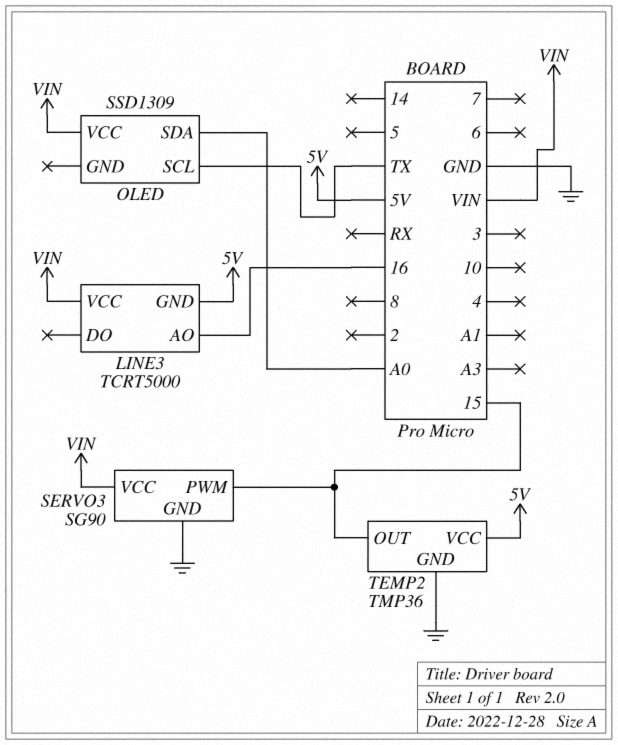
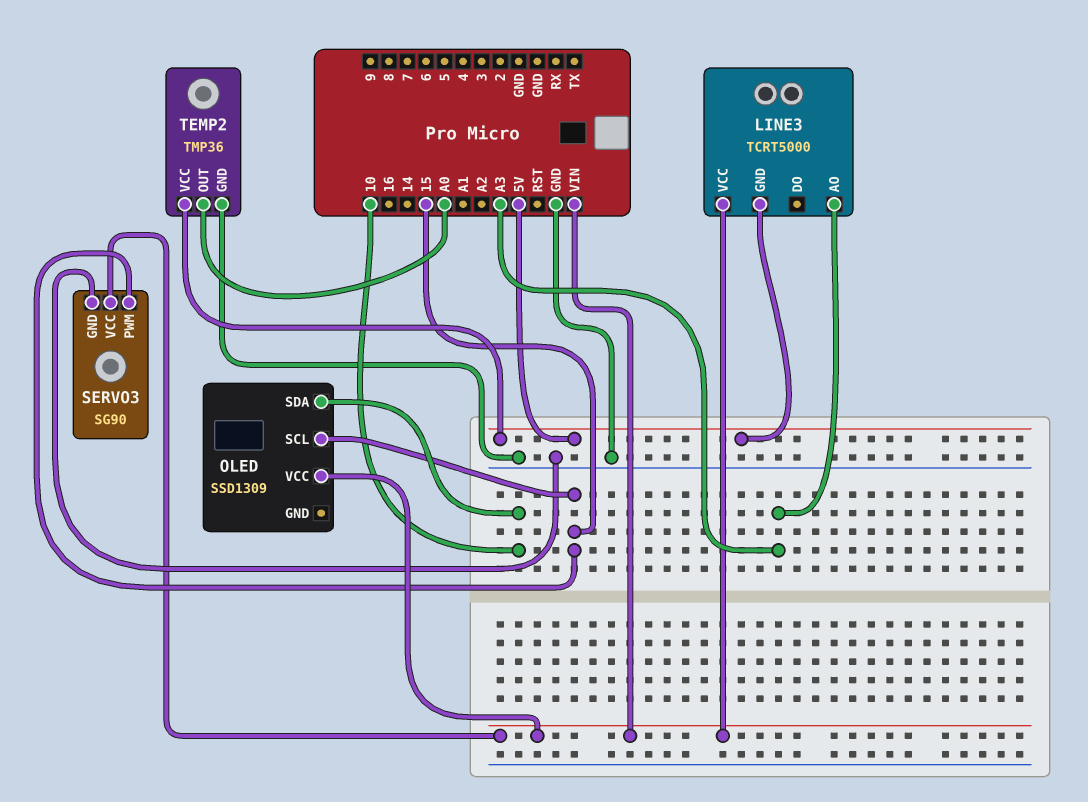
LINE3 pin AO: 16 -> A3
OLED pin SCL: TX -> 15
OLED pin SDA: A0 -> 10
TEMP2 pin OUT: 15 -> A0

